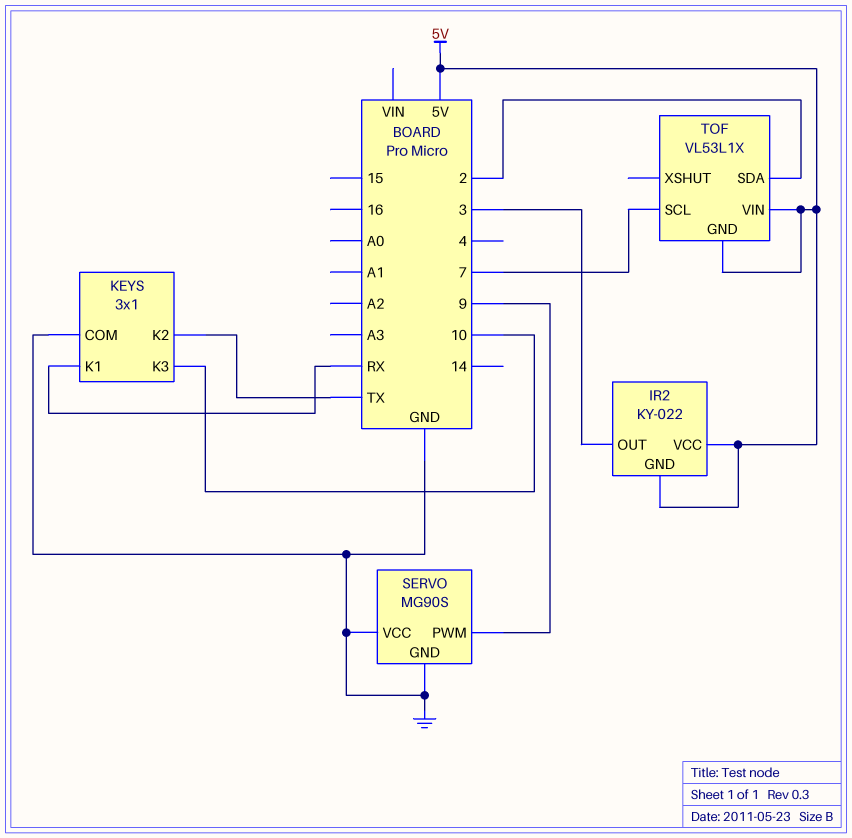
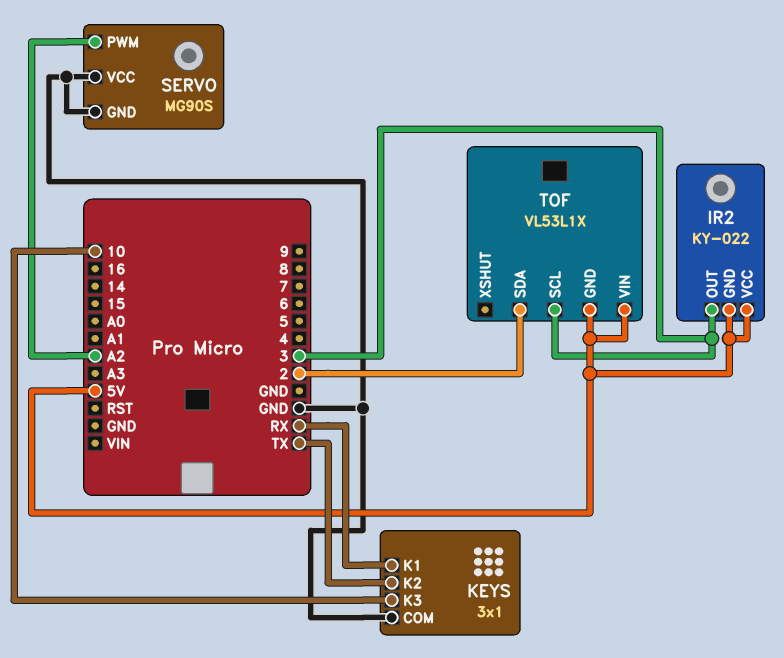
SERVO pin PWM: 9 -> A2
TOF pin SCL: 7 -> 3

